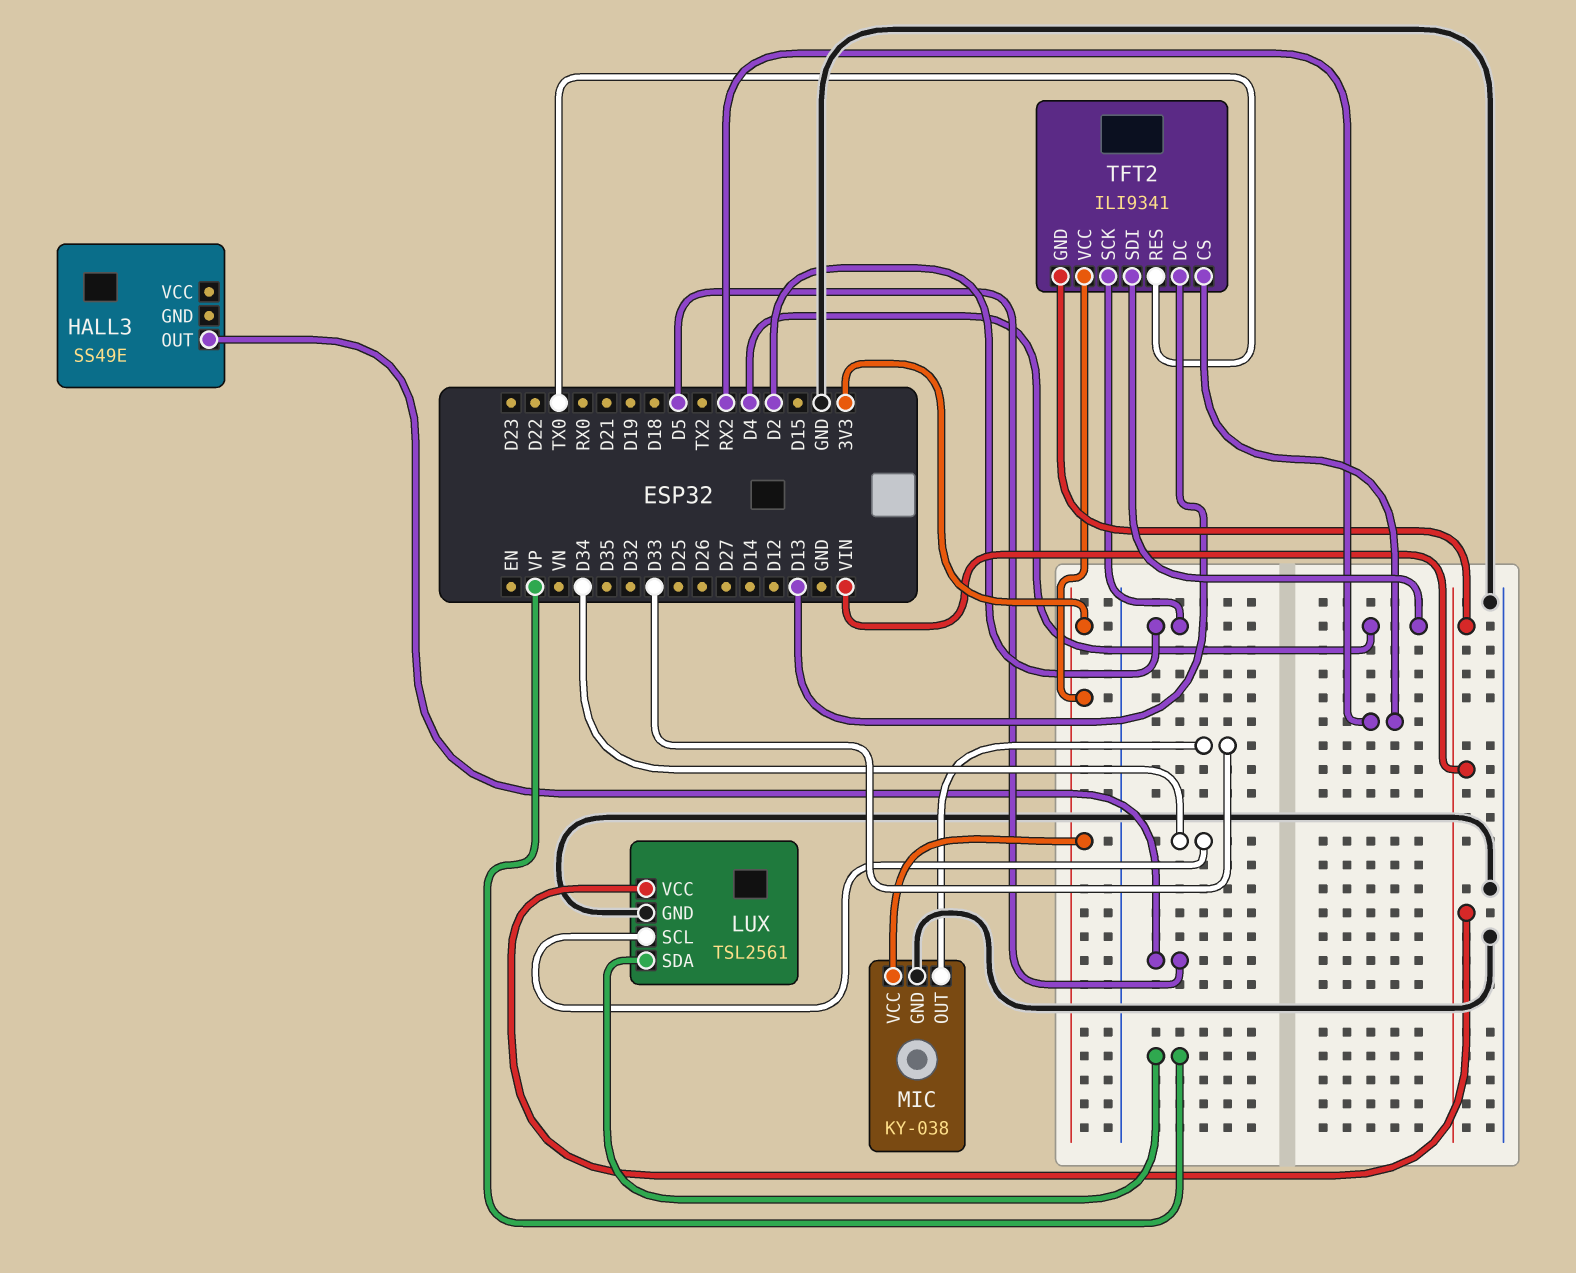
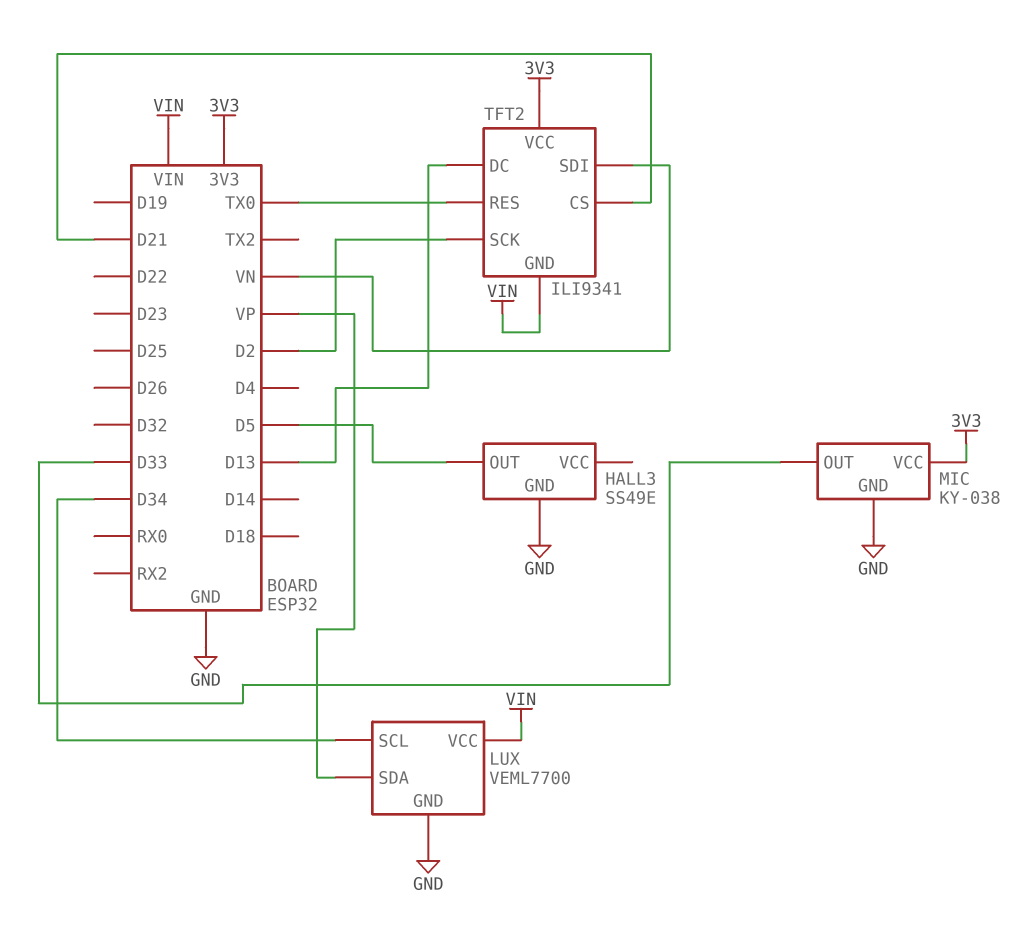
HALL3 pin GND: none -> GND
LUX: TSL2561 -> VEML7700
TFT2 pin CS: RX2 -> D21
TFT2 pin SDI: D4 -> VN

